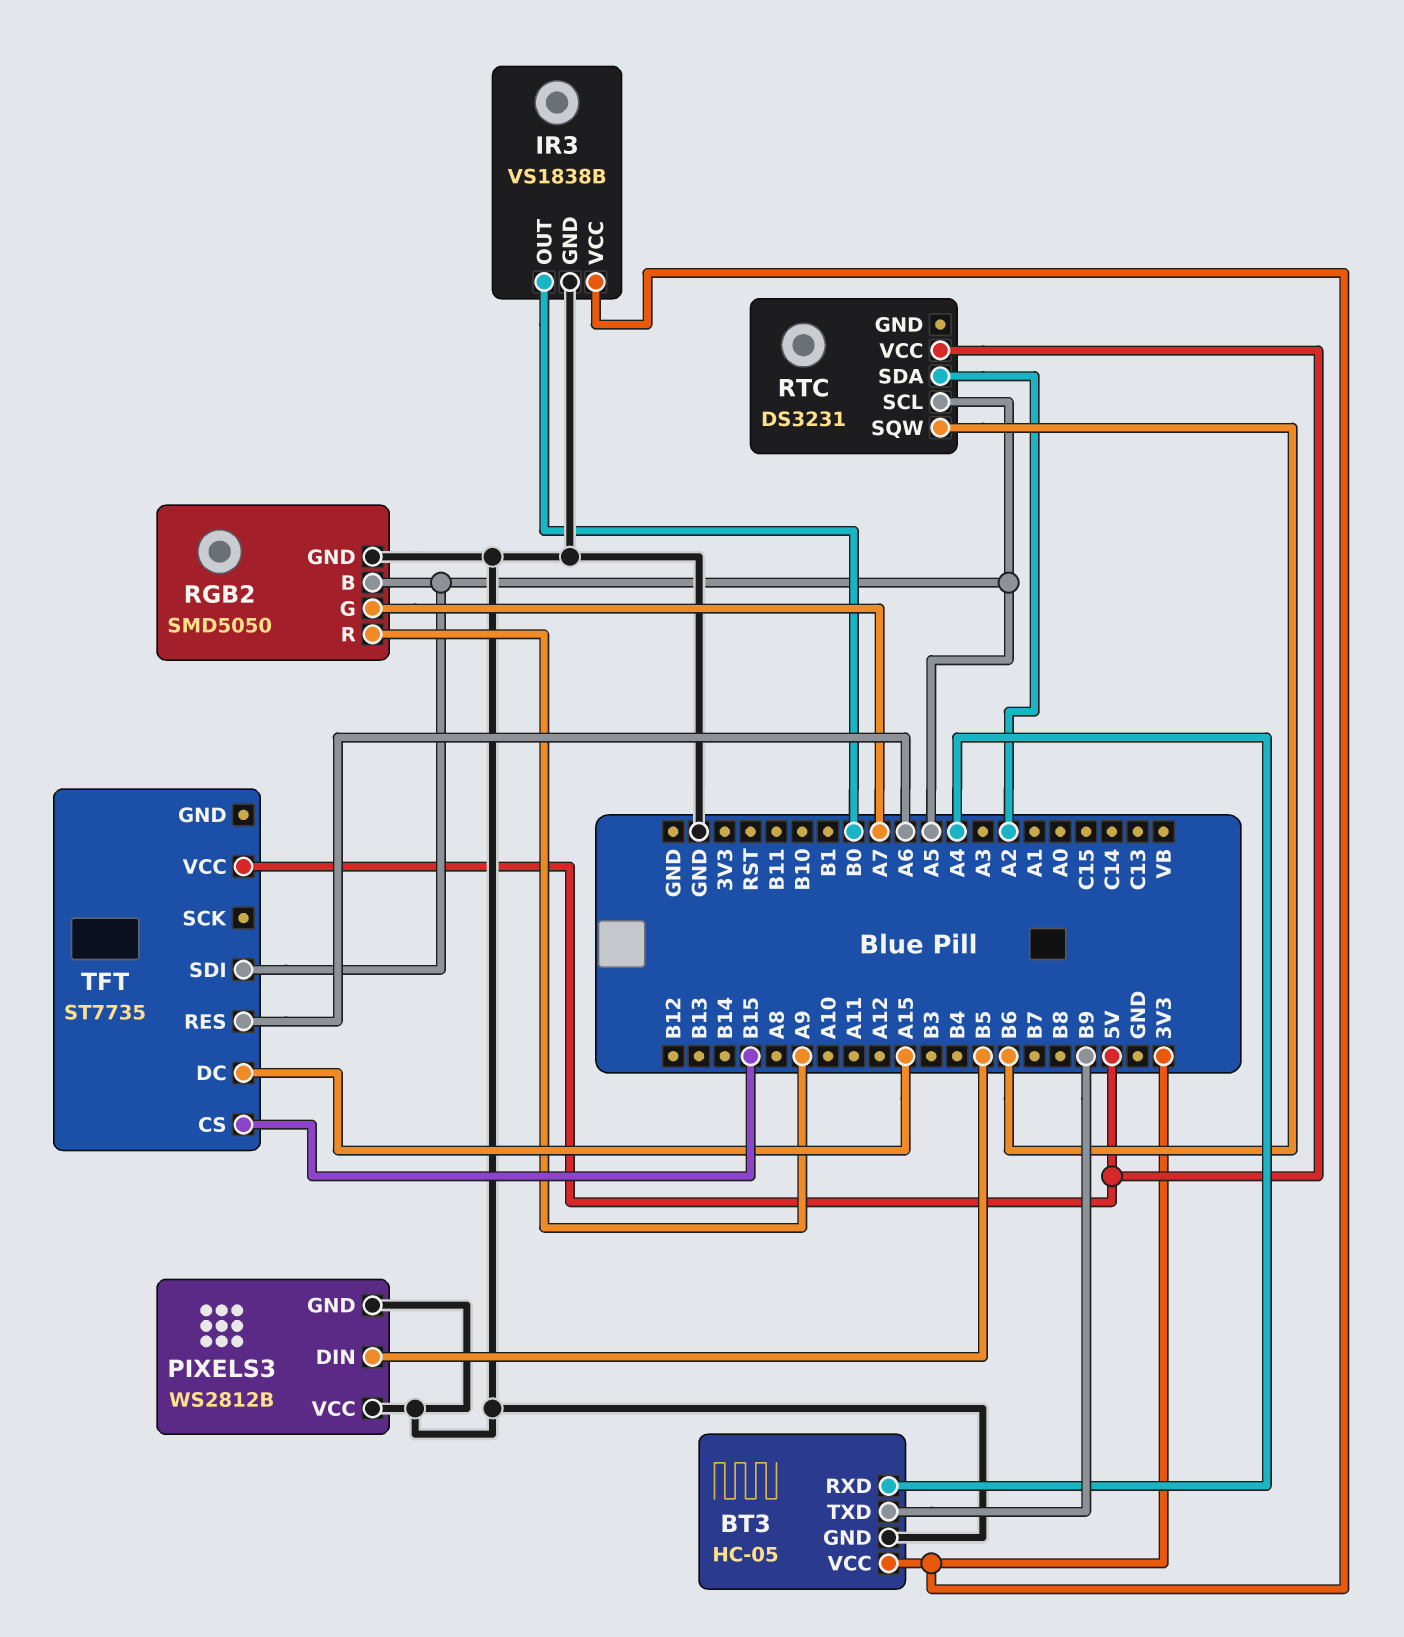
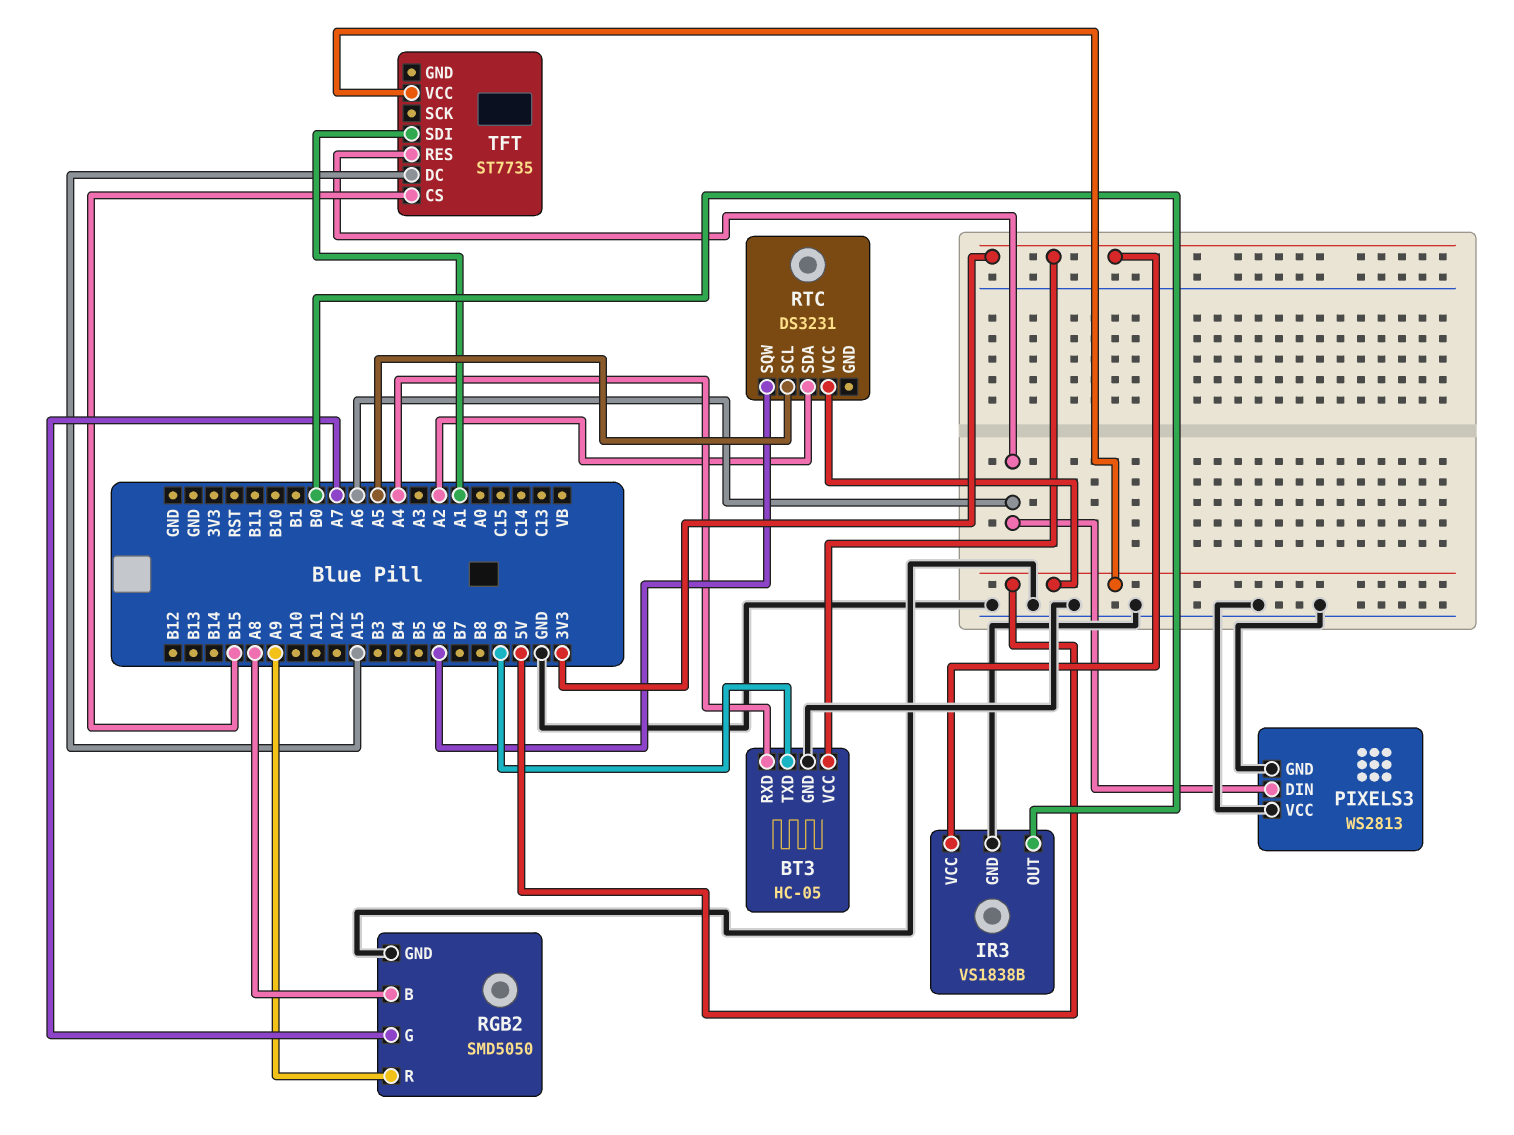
PIXELS3: WS2812B -> WS2813
PIXELS3 pin DIN: B5 -> A6
RGB2 pin B: A5 -> A8
TFT pin SDI: A5 -> A1

